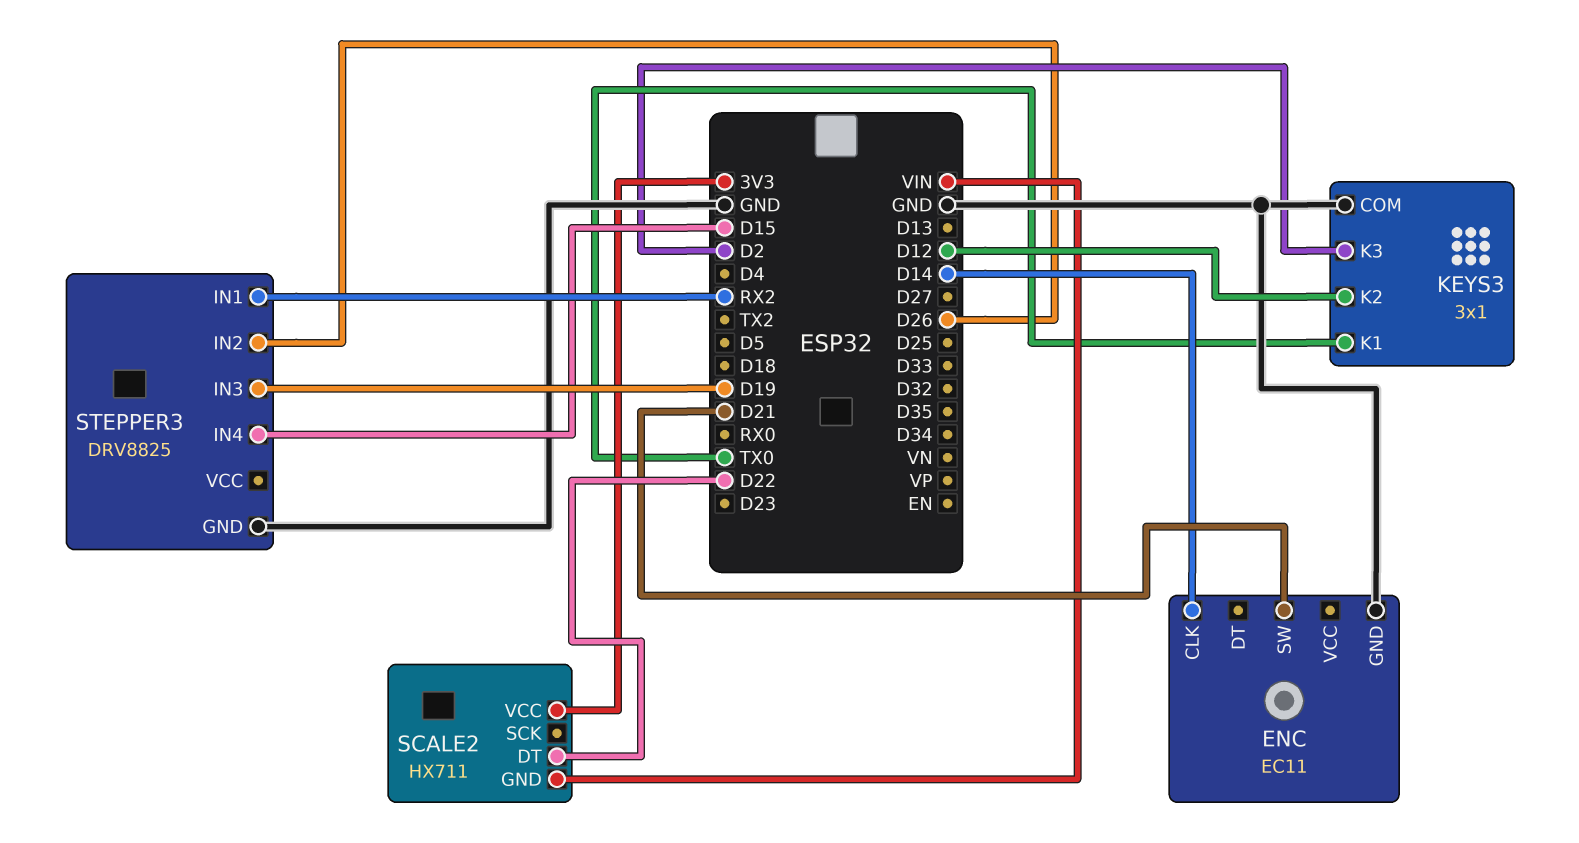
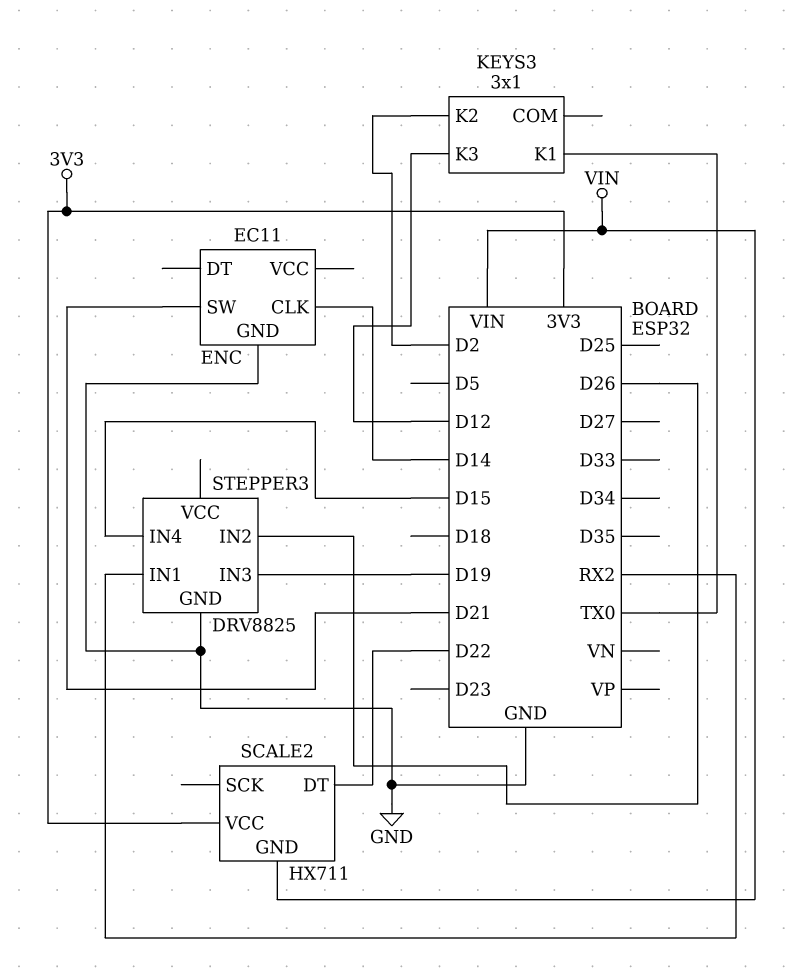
KEYS3 pin COM: GND -> none
KEYS3 pin K2: D12 -> D2
KEYS3 pin K3: D2 -> D12

